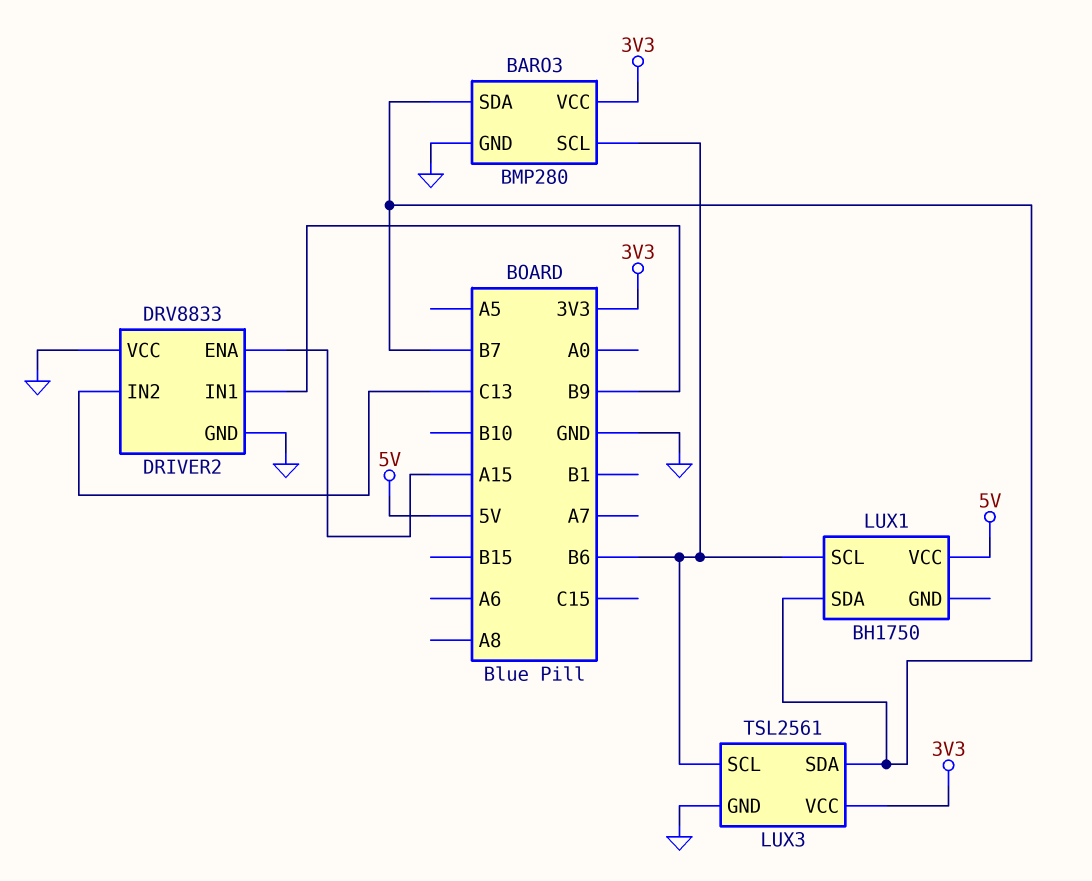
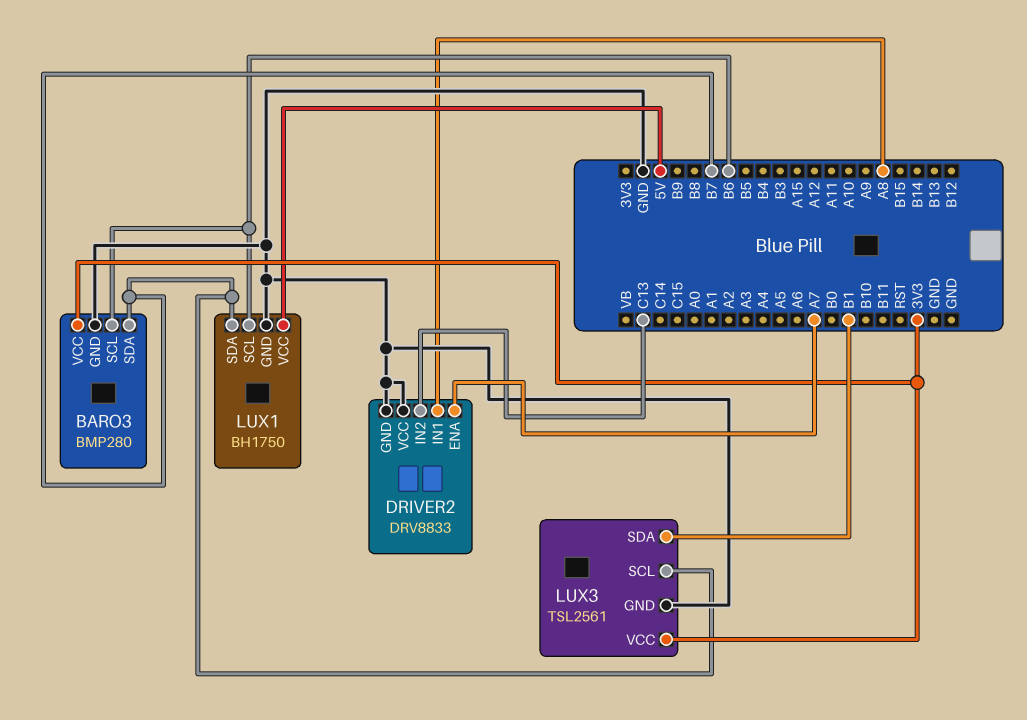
DRIVER2 pin ENA: A15 -> A7
DRIVER2 pin IN1: B9 -> A8
LUX1 pin GND: none -> GND
LUX3 pin SCL: B6 -> B7
LUX3 pin SDA: B7 -> B1

